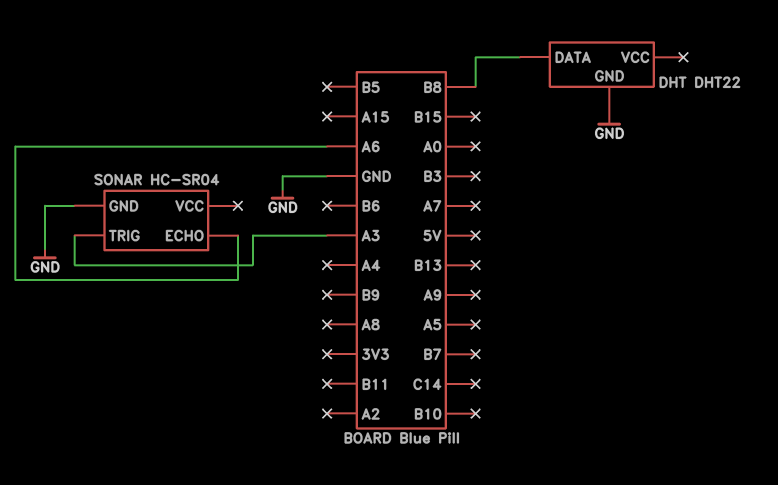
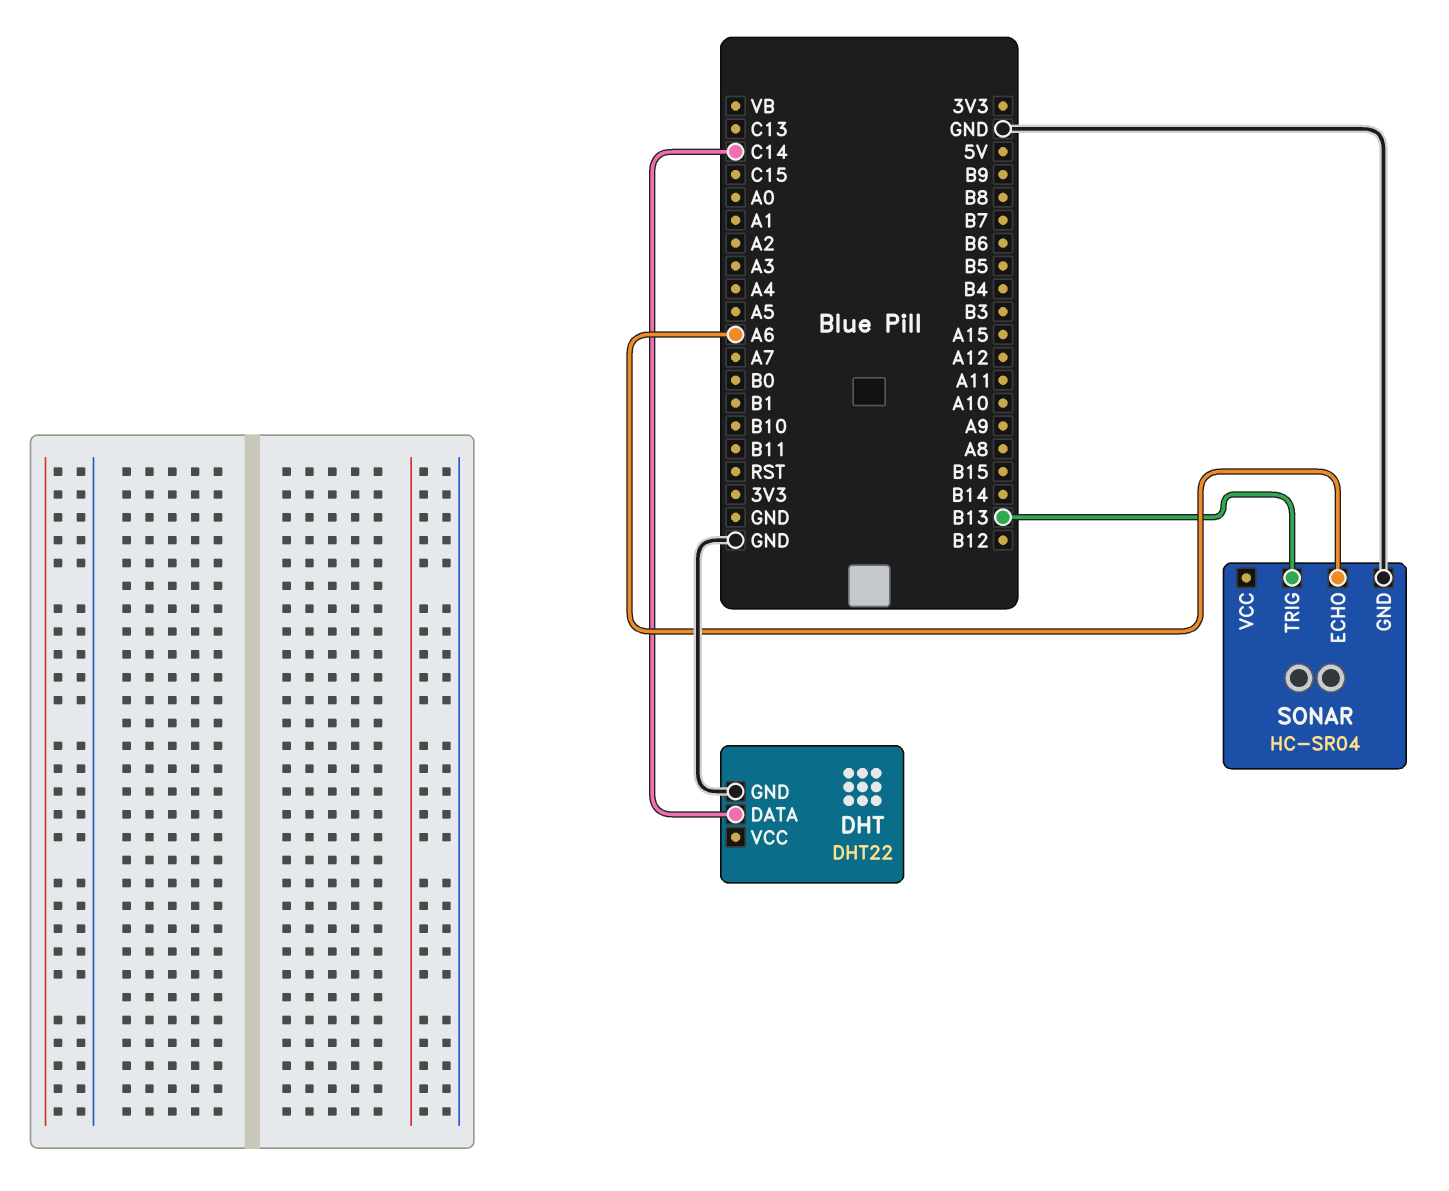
DHT pin DATA: B8 -> C14
SONAR pin TRIG: A3 -> B13

